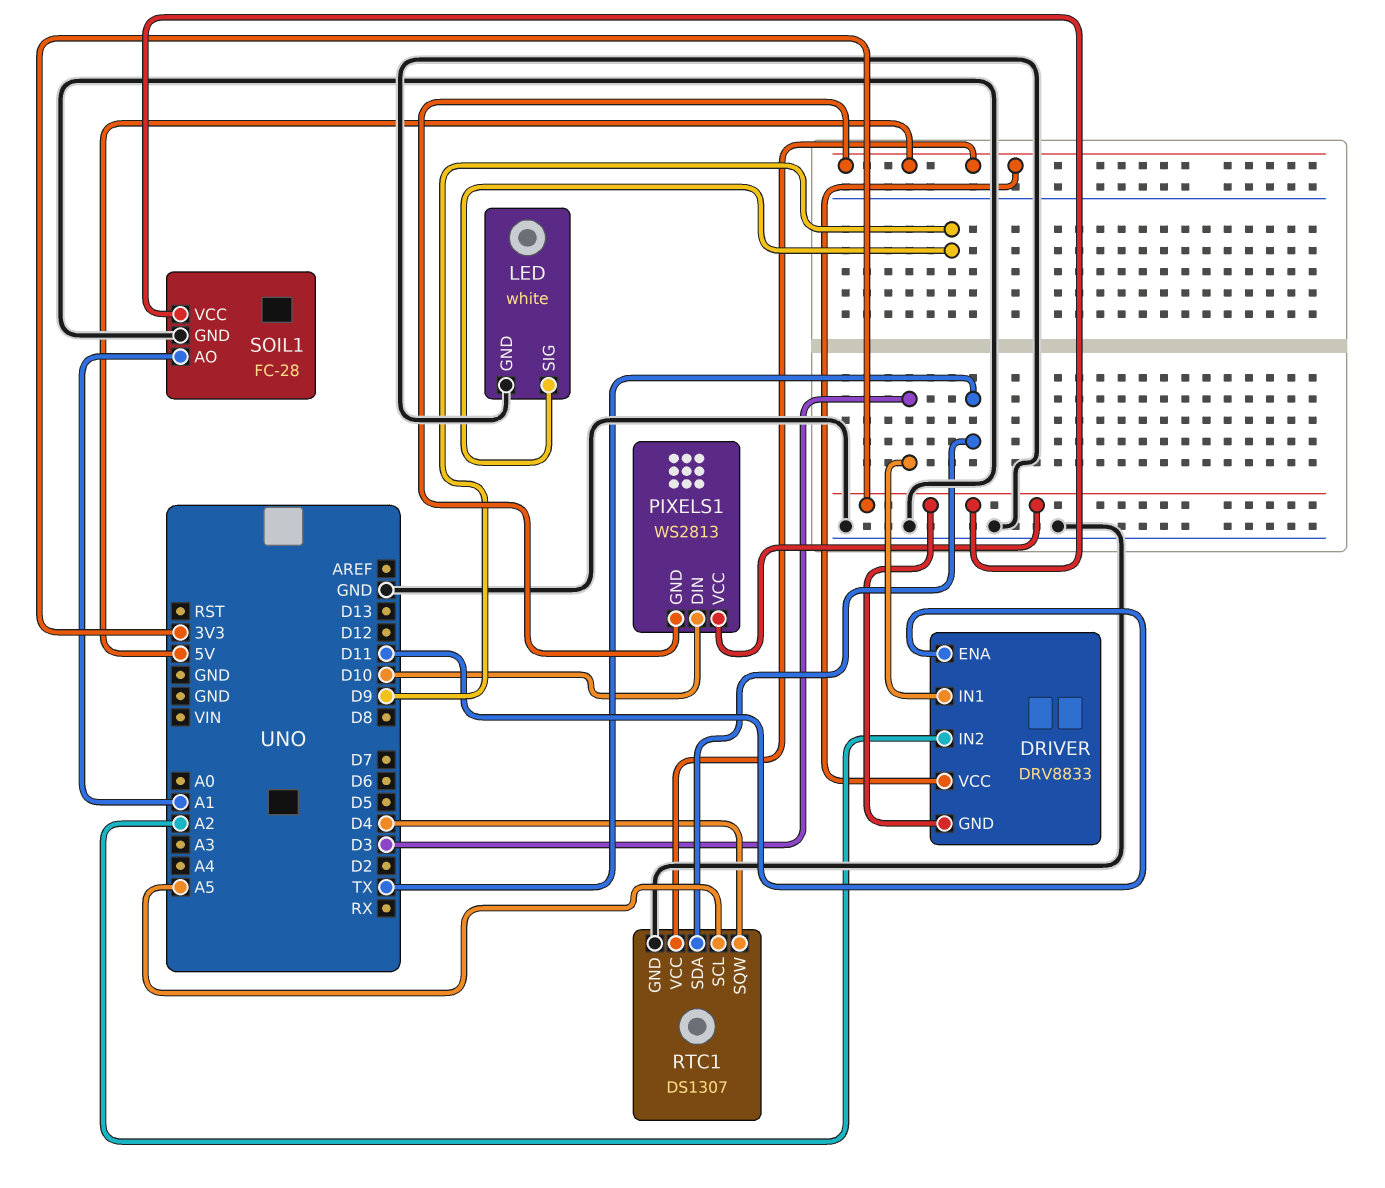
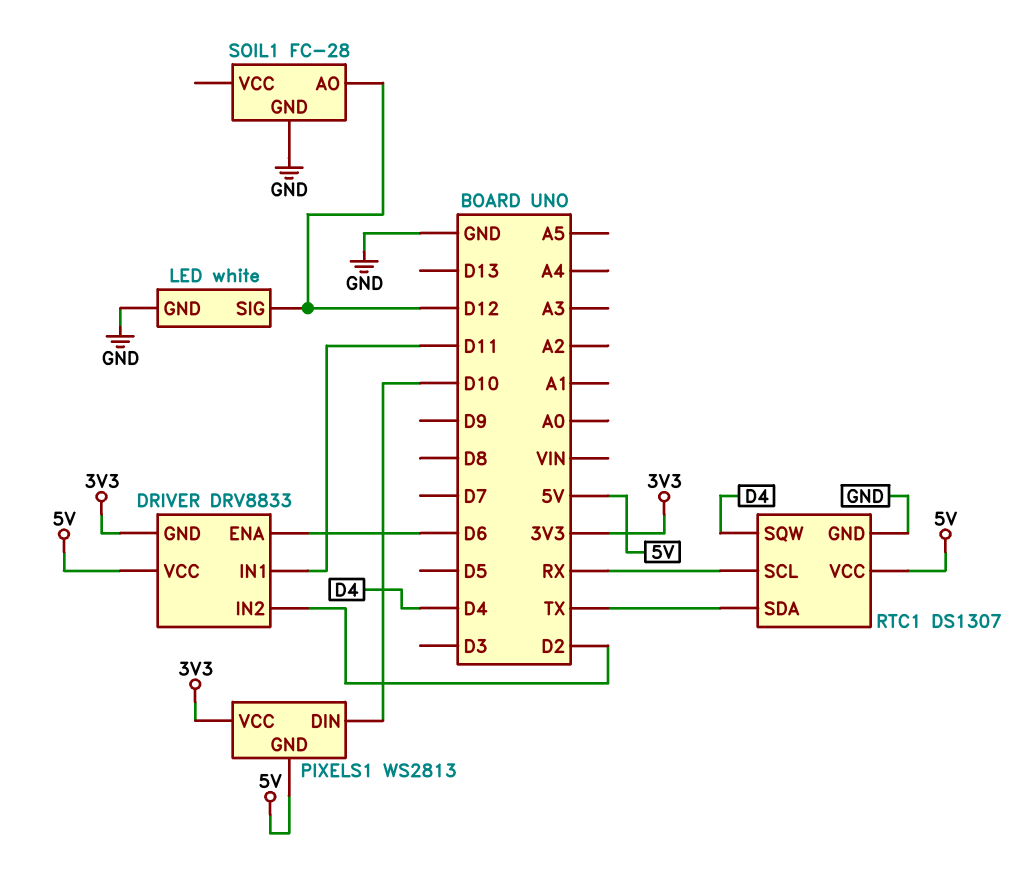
DRIVER pin ENA: D11 -> D6
DRIVER pin IN1: D3 -> D11
DRIVER pin IN2: A2 -> D2
LED pin SIG: D9 -> D12
RTC1 pin SCL: A5 -> RX
SOIL1 pin AO: A1 -> D12
SOIL1 pin VCC: 3V3 -> none

